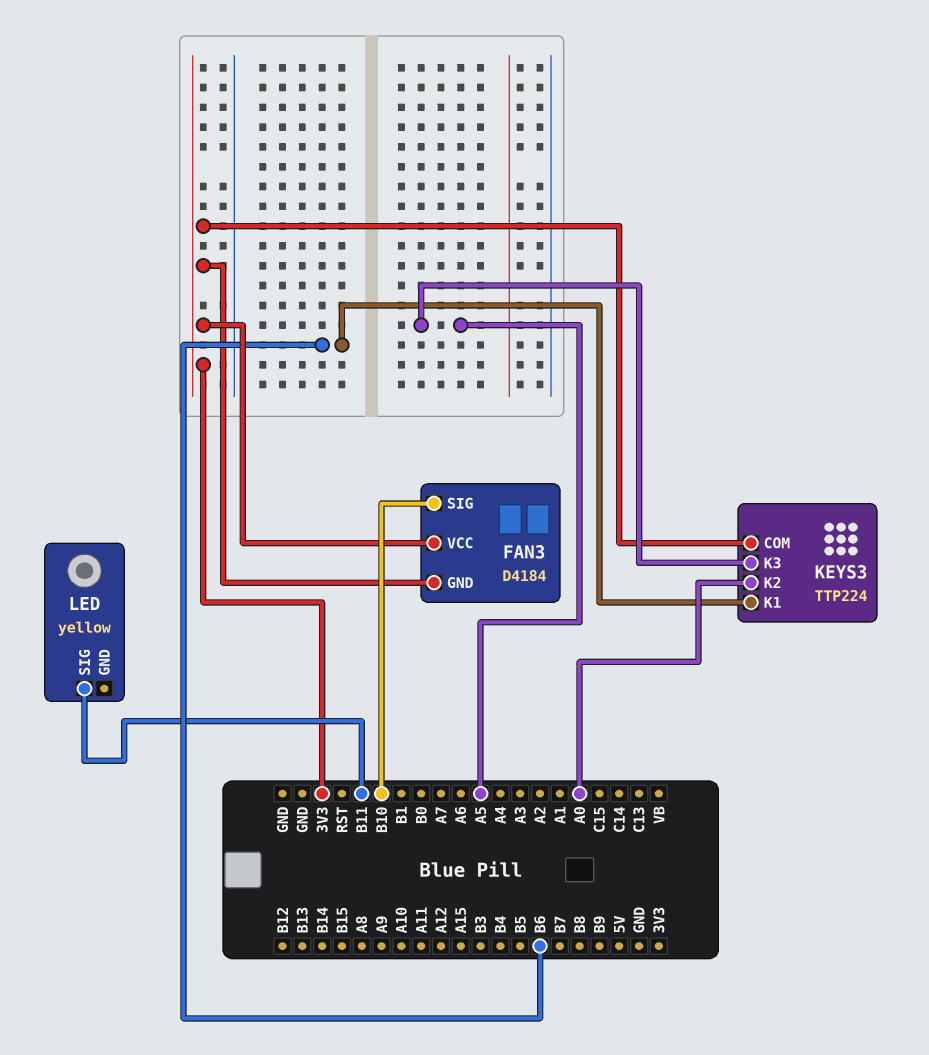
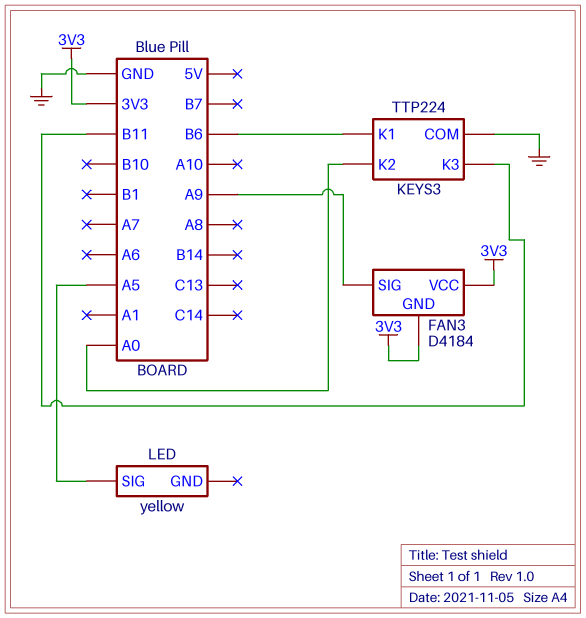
FAN3 pin SIG: B10 -> A9
KEYS3 pin COM: 3V3 -> GND
KEYS3 pin K3: A5 -> B11
LED pin SIG: B11 -> A5

